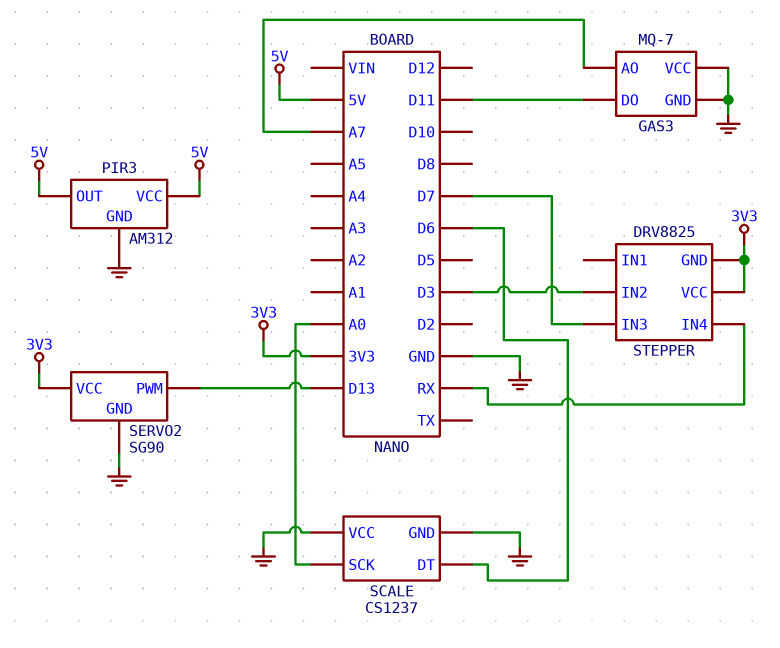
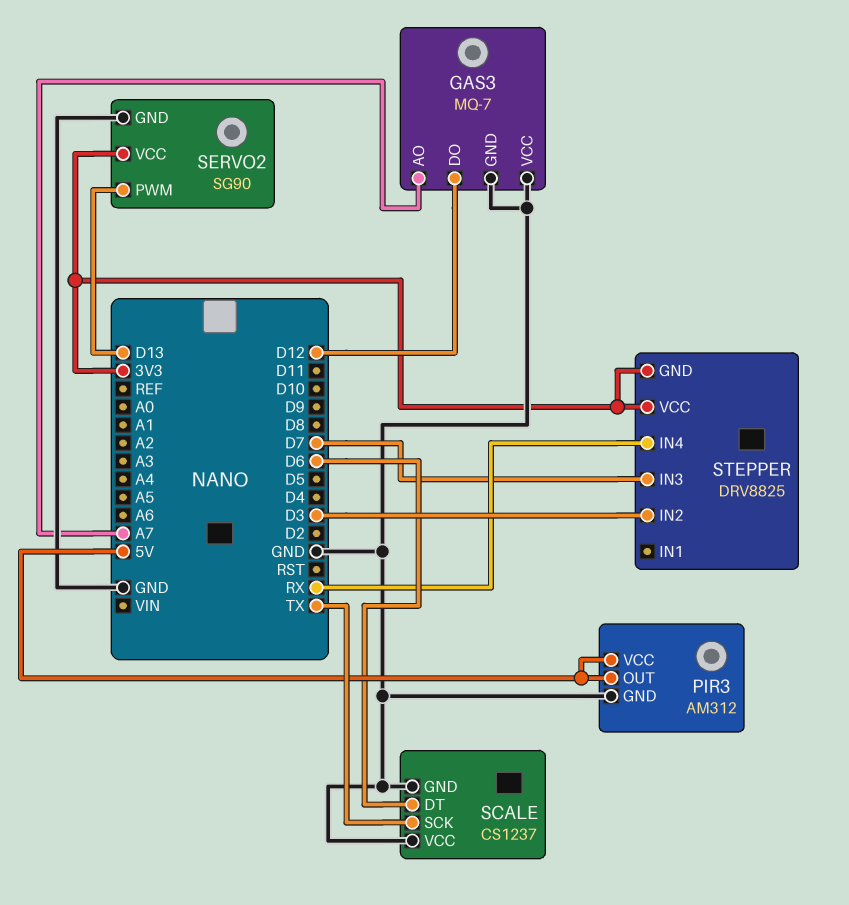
GAS3 pin DO: D11 -> D12
SCALE pin SCK: A0 -> TX

